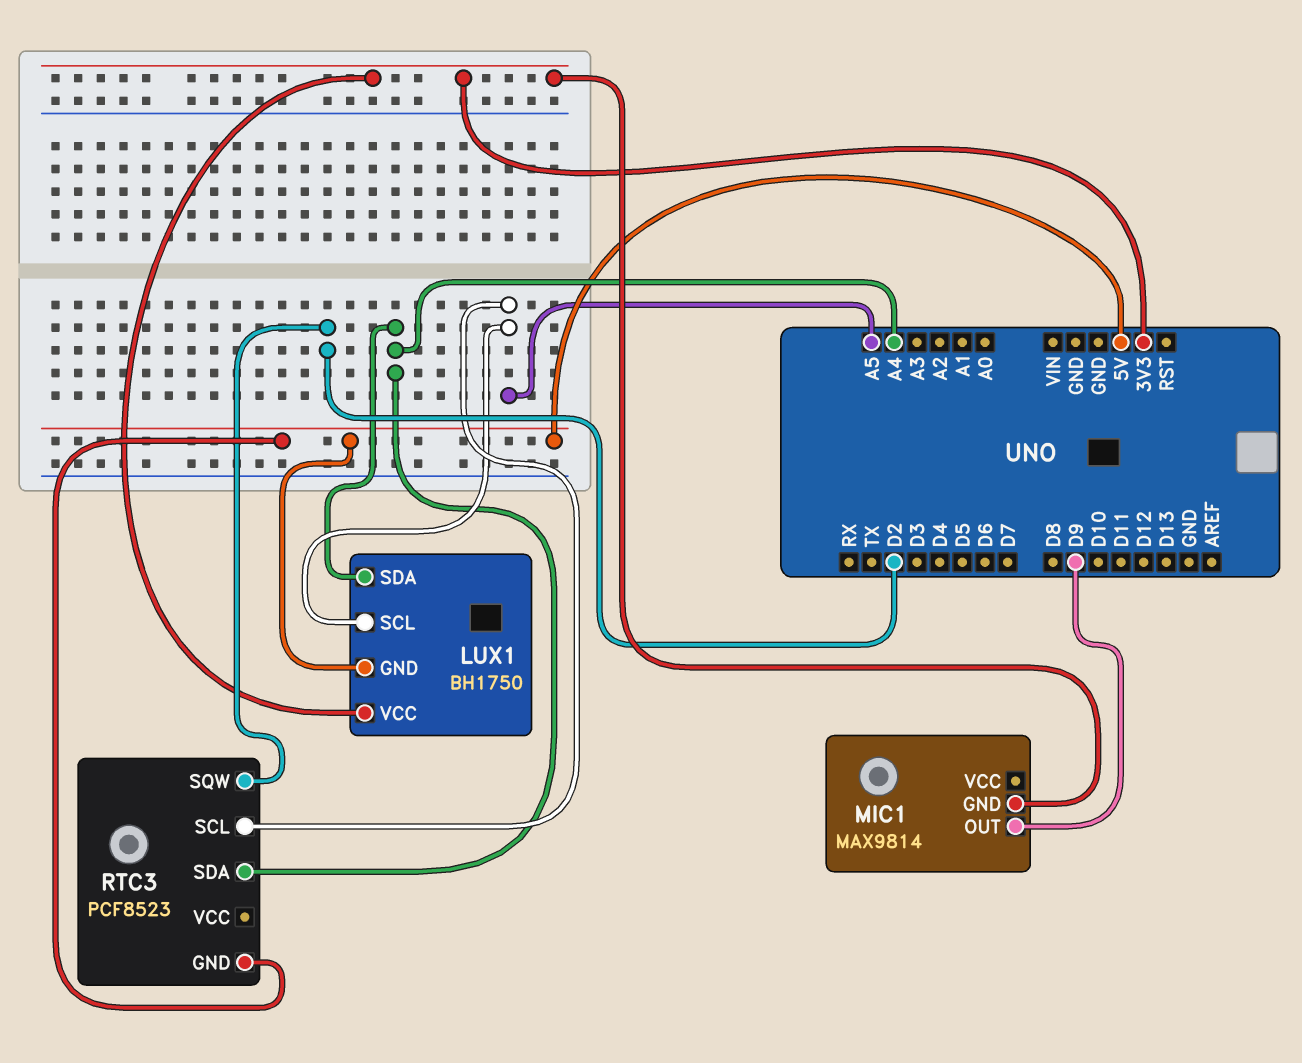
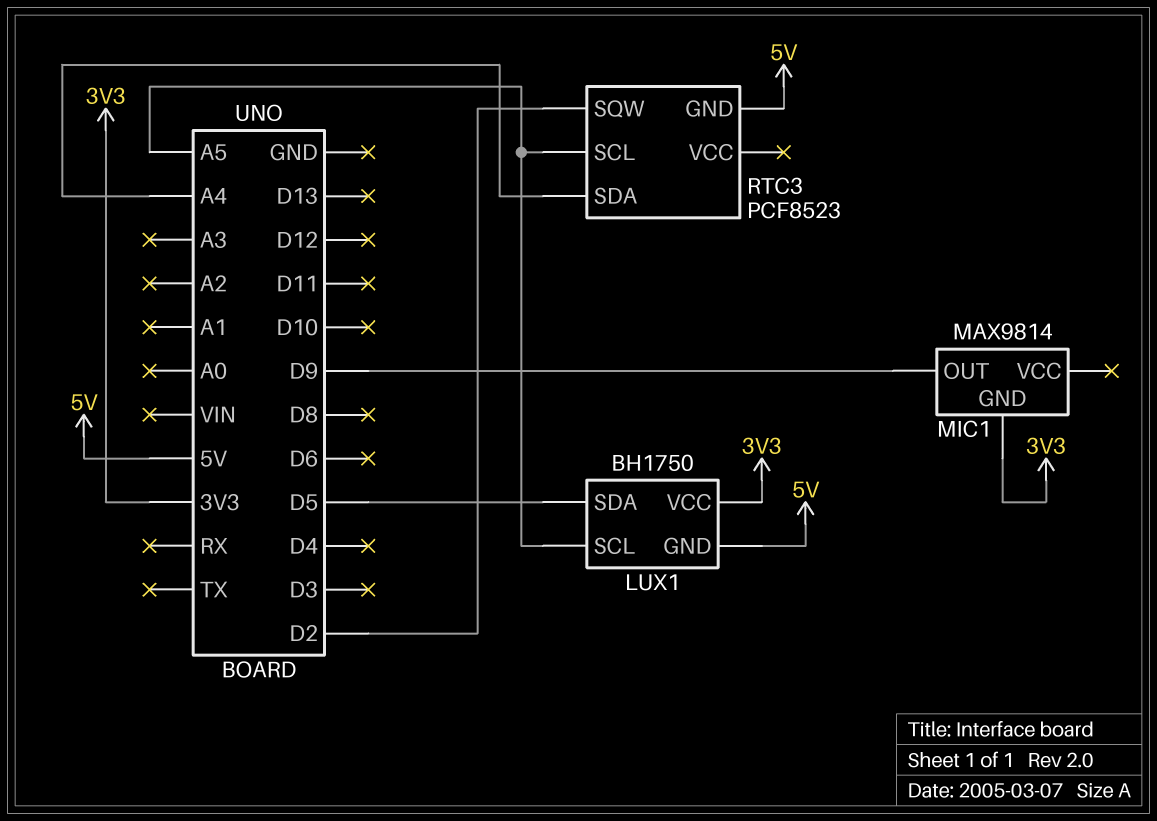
LUX1 pin SDA: A4 -> D5

